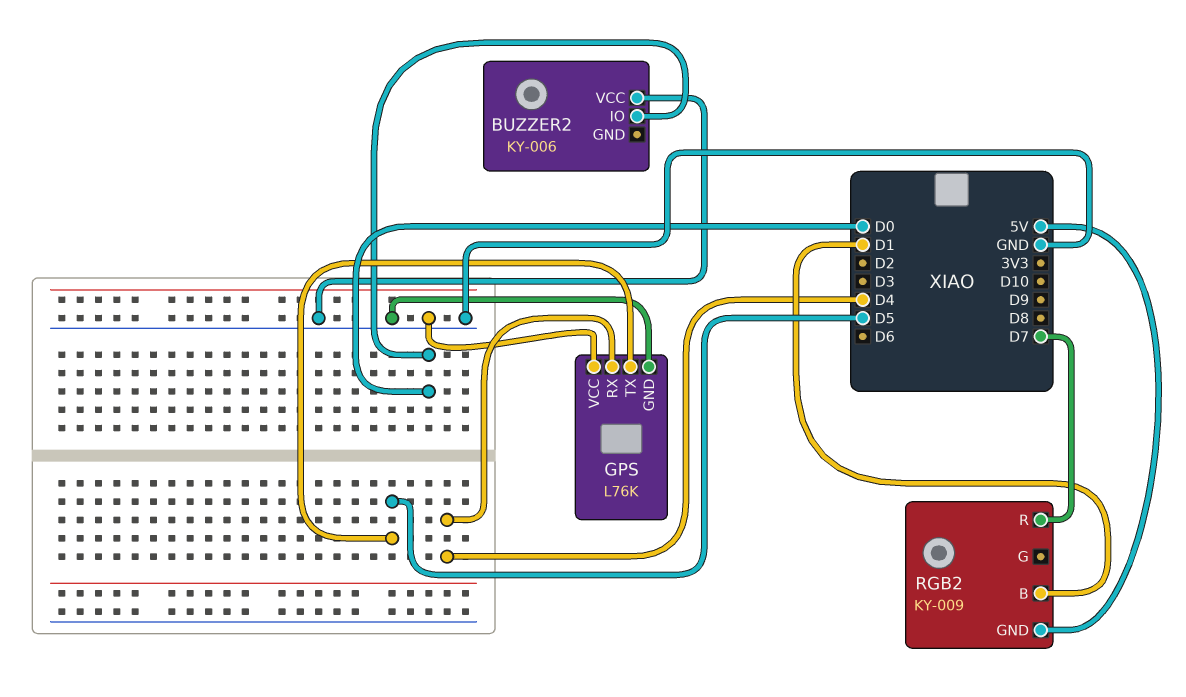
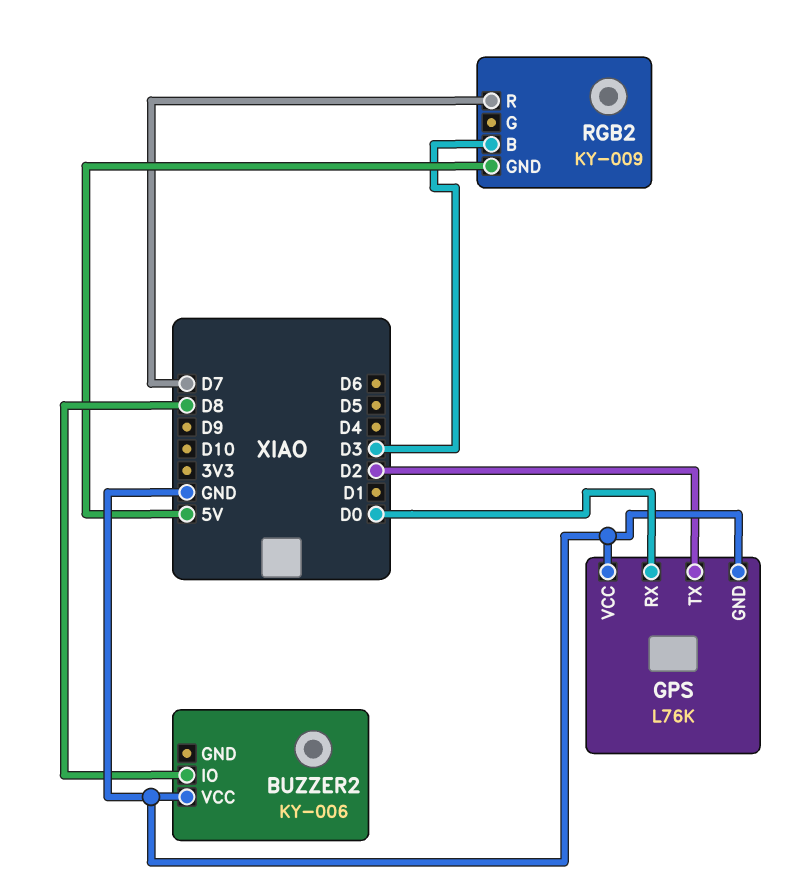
BUZZER2 pin IO: D0 -> D8
GPS pin RX: D4 -> D0
GPS pin TX: D5 -> D2
RGB2 pin B: D1 -> D3

